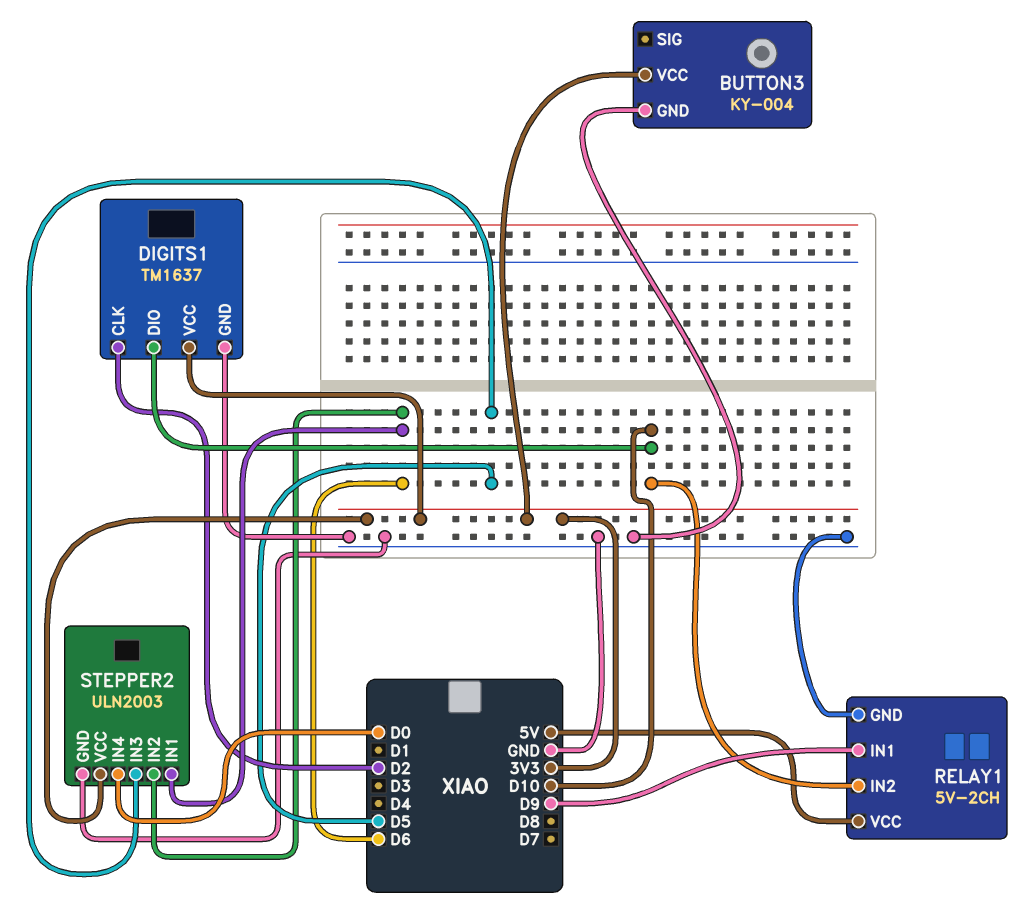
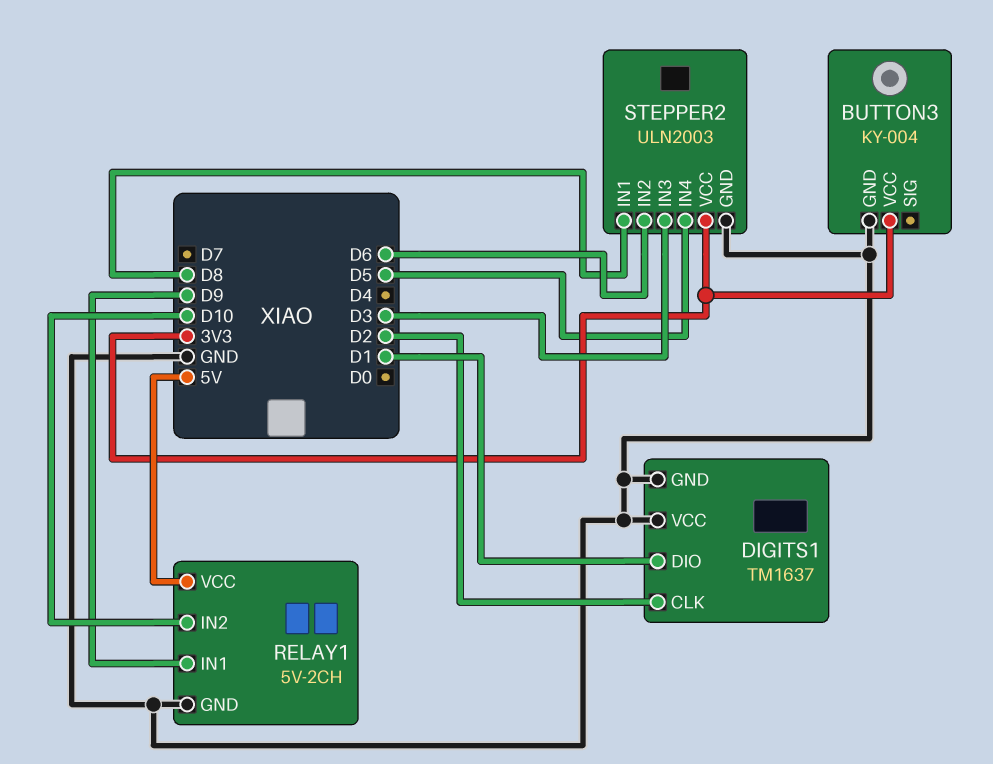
DIGITS1 pin DIO: D10 -> D1
DIGITS1 pin VCC: 3V3 -> GND
STEPPER2 pin IN1: D6 -> D8
STEPPER2 pin IN3: D5 -> D3
STEPPER2 pin IN4: D0 -> D5

